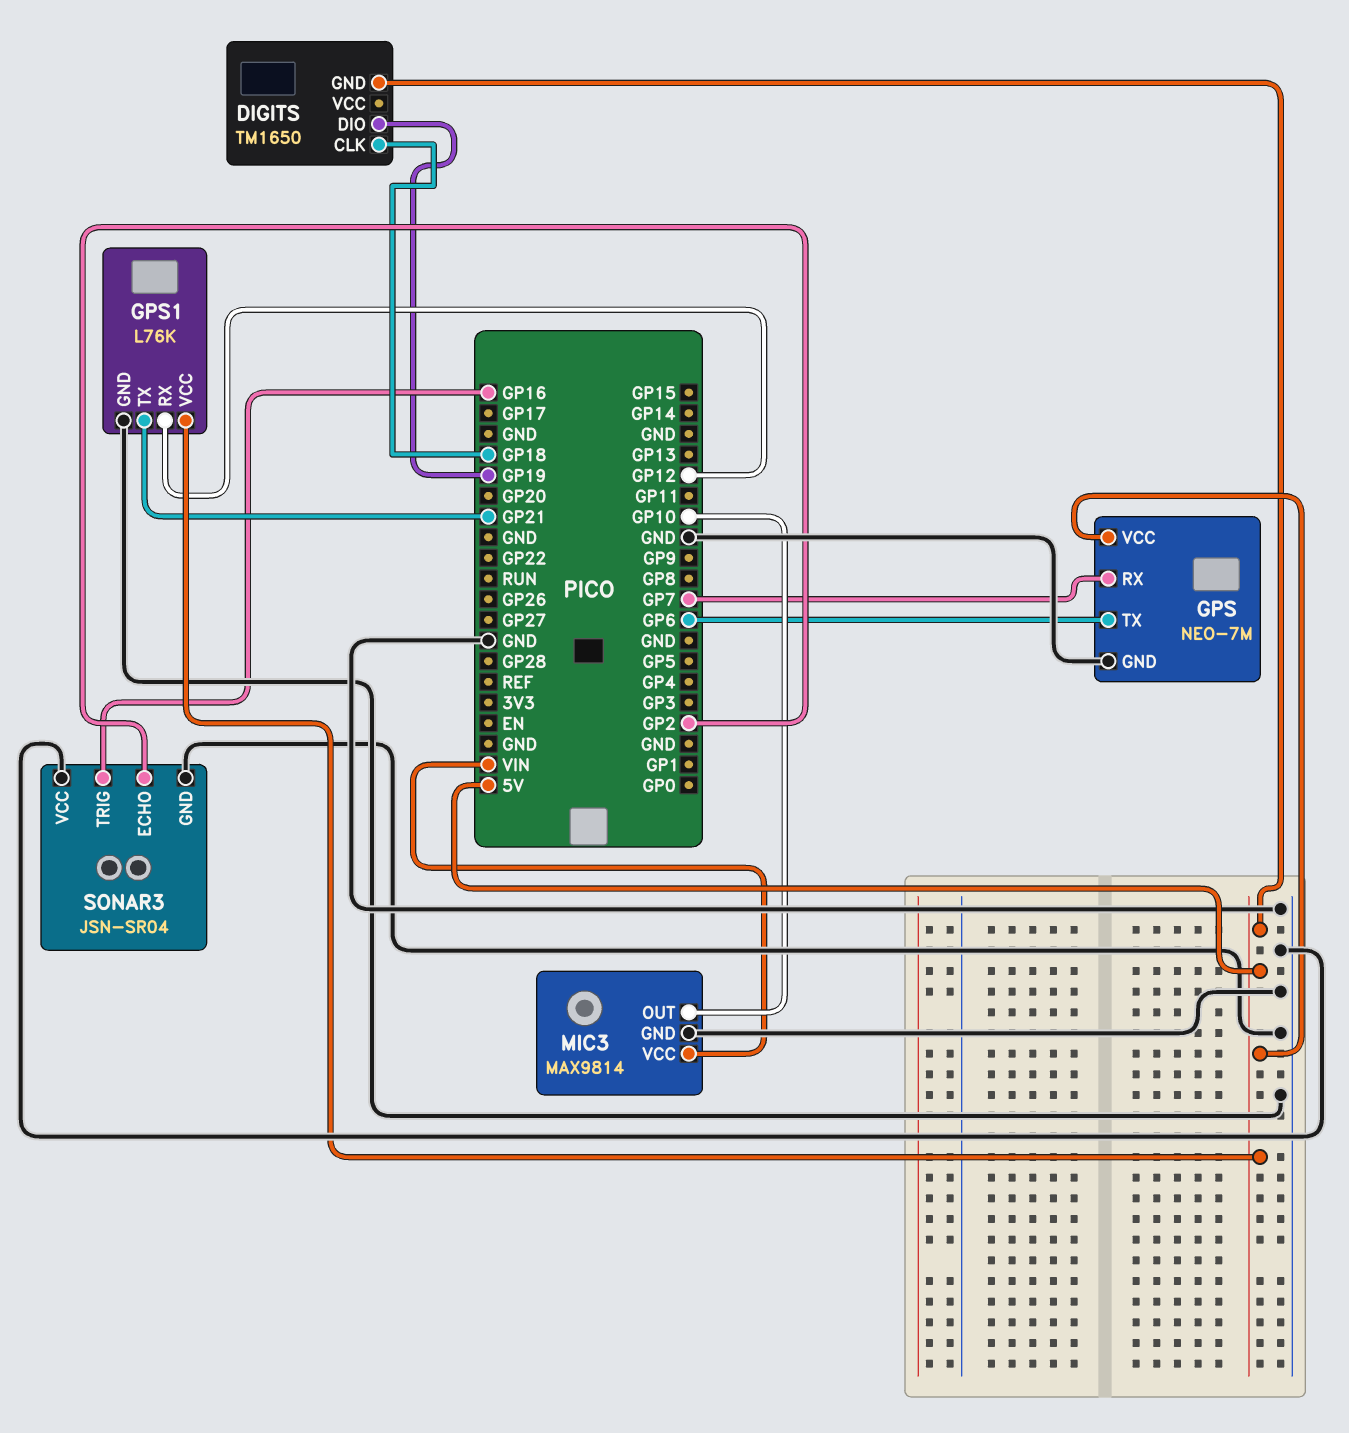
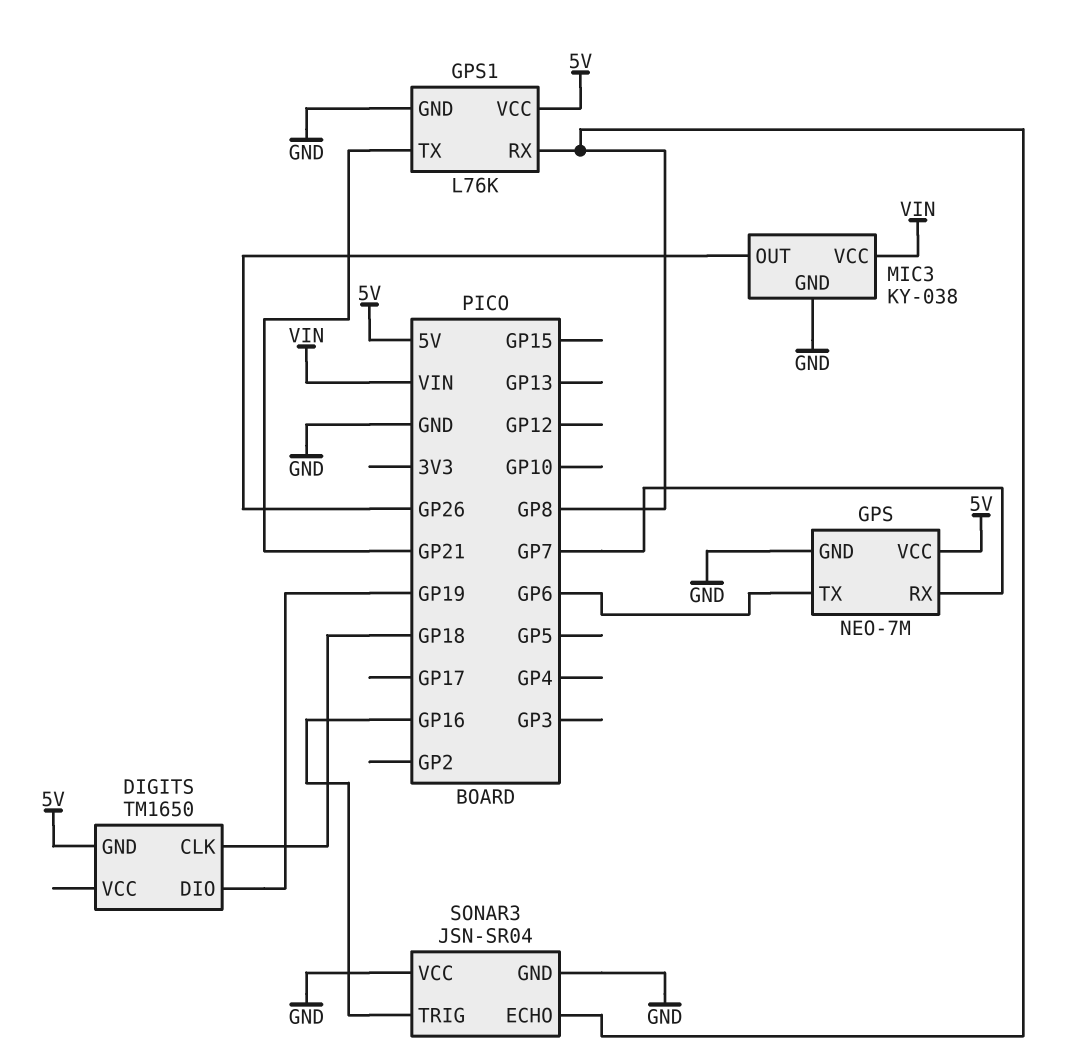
GPS1 pin RX: GP12 -> GP8
MIC3: MAX9814 -> KY-038
MIC3 pin OUT: GP10 -> GP26
SONAR3 pin ECHO: GP2 -> GP8

